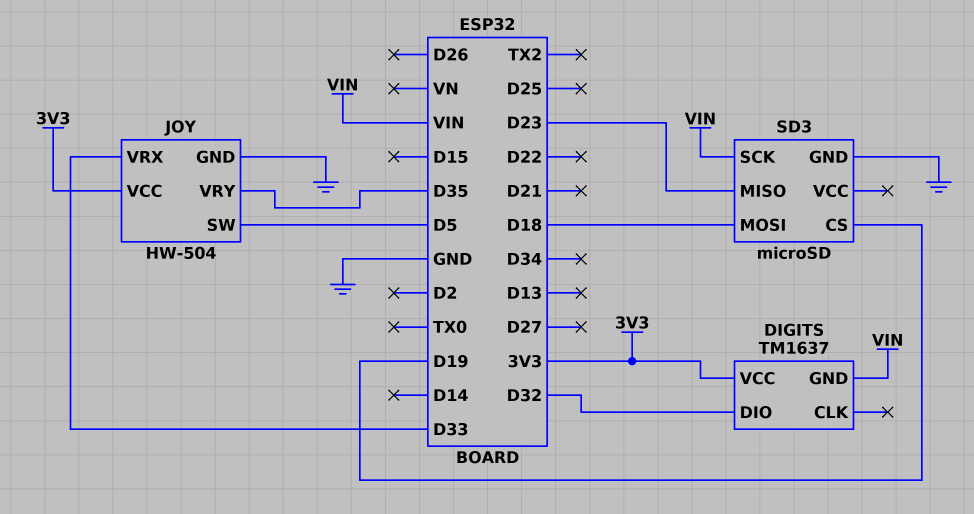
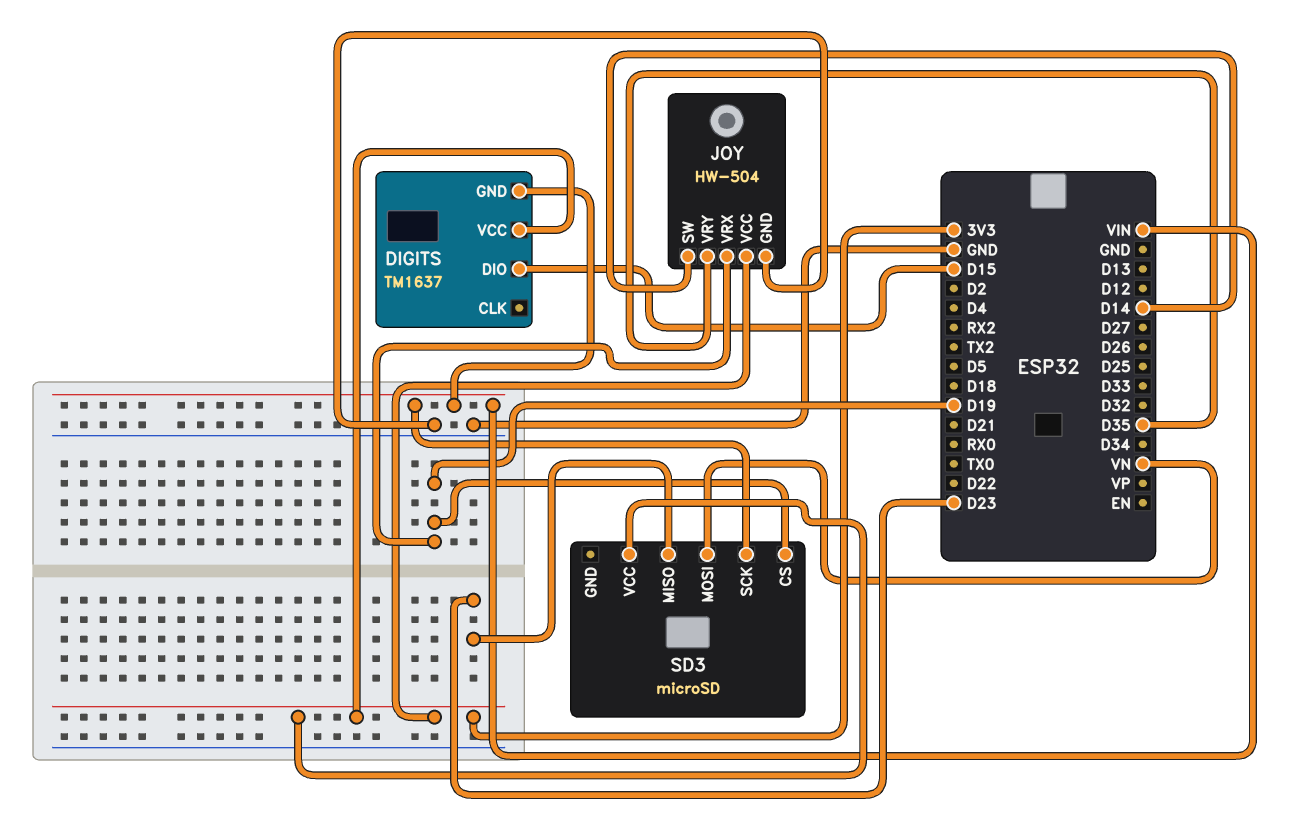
DIGITS pin DIO: D32 -> D15
JOY pin SW: D5 -> D14
JOY pin VRX: D33 -> D19
SD3 pin GND: GND -> none
SD3 pin MOSI: D18 -> VN
SD3 pin VCC: none -> 3V3

